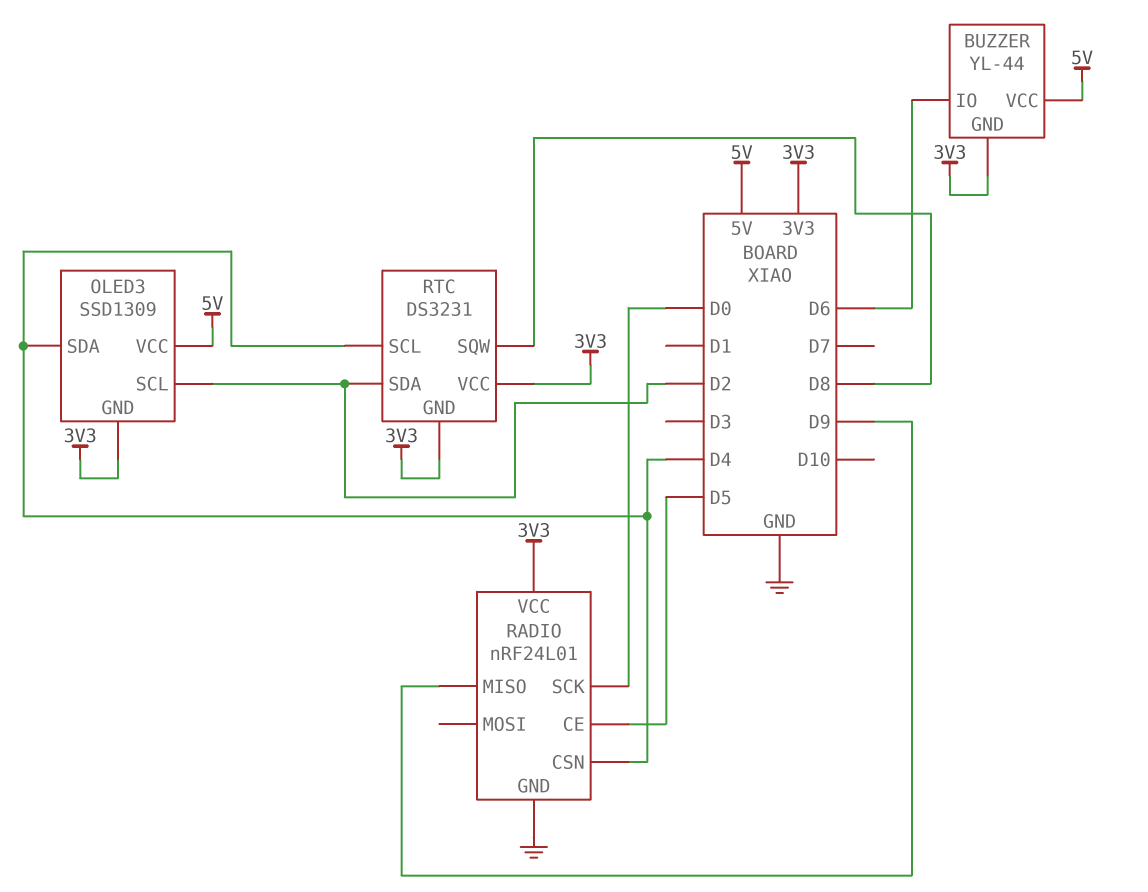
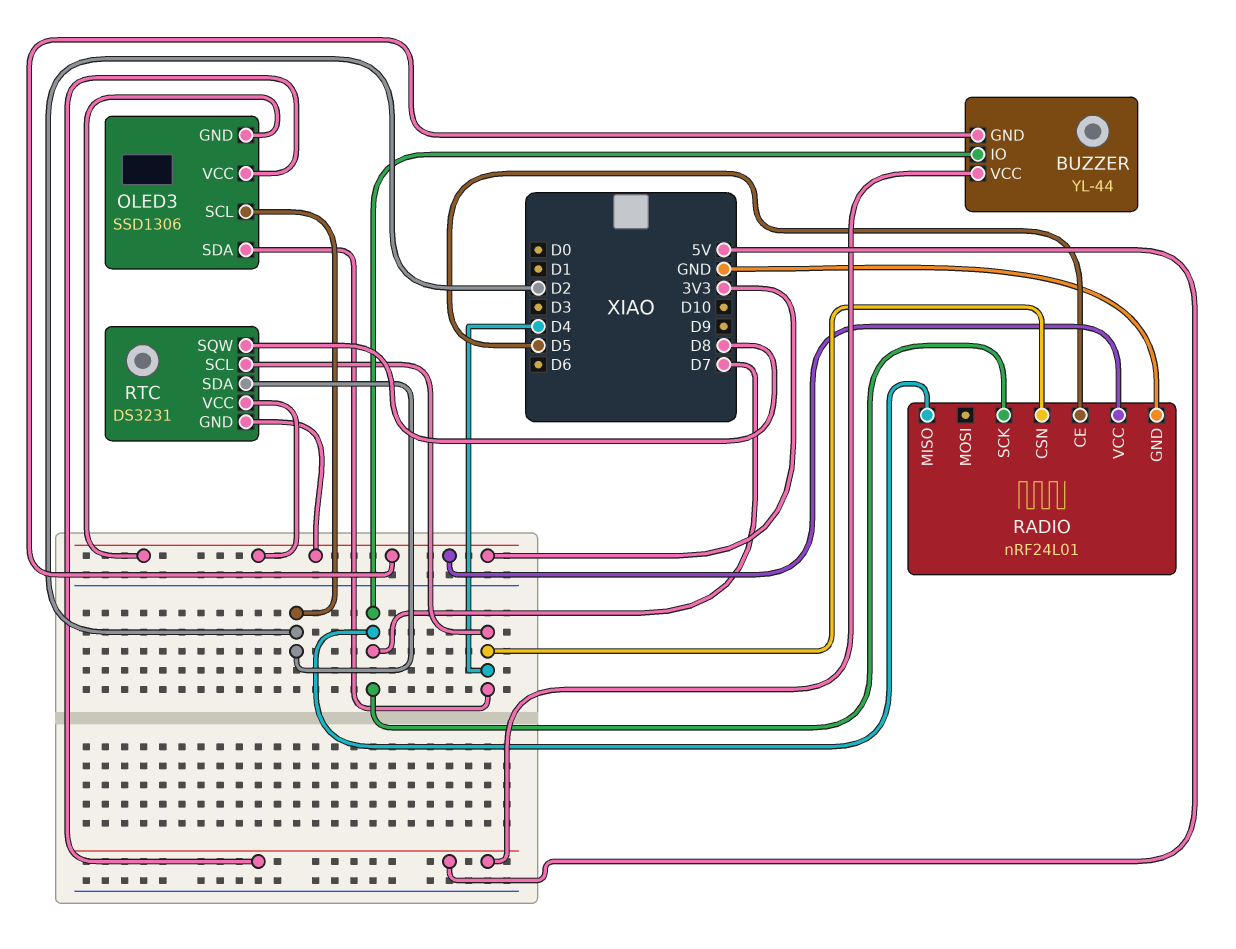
BUZZER pin IO: D6 -> D7
OLED3: SSD1309 -> SSD1306
RADIO pin MISO: D9 -> D7
RADIO pin SCK: D0 -> D7

